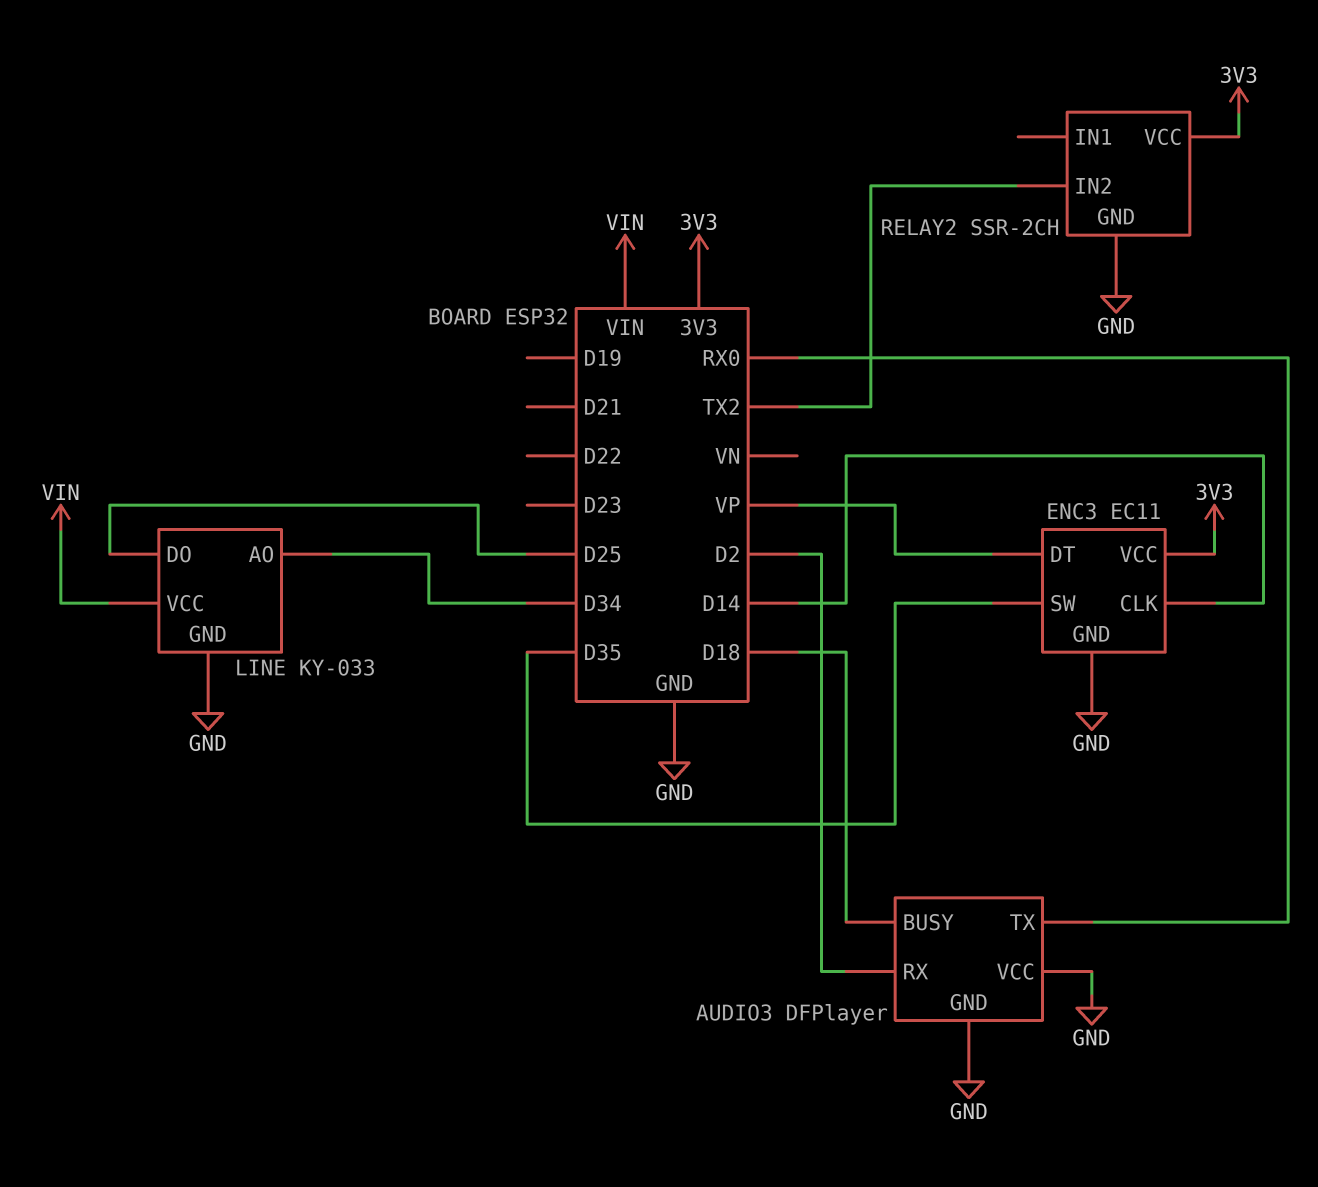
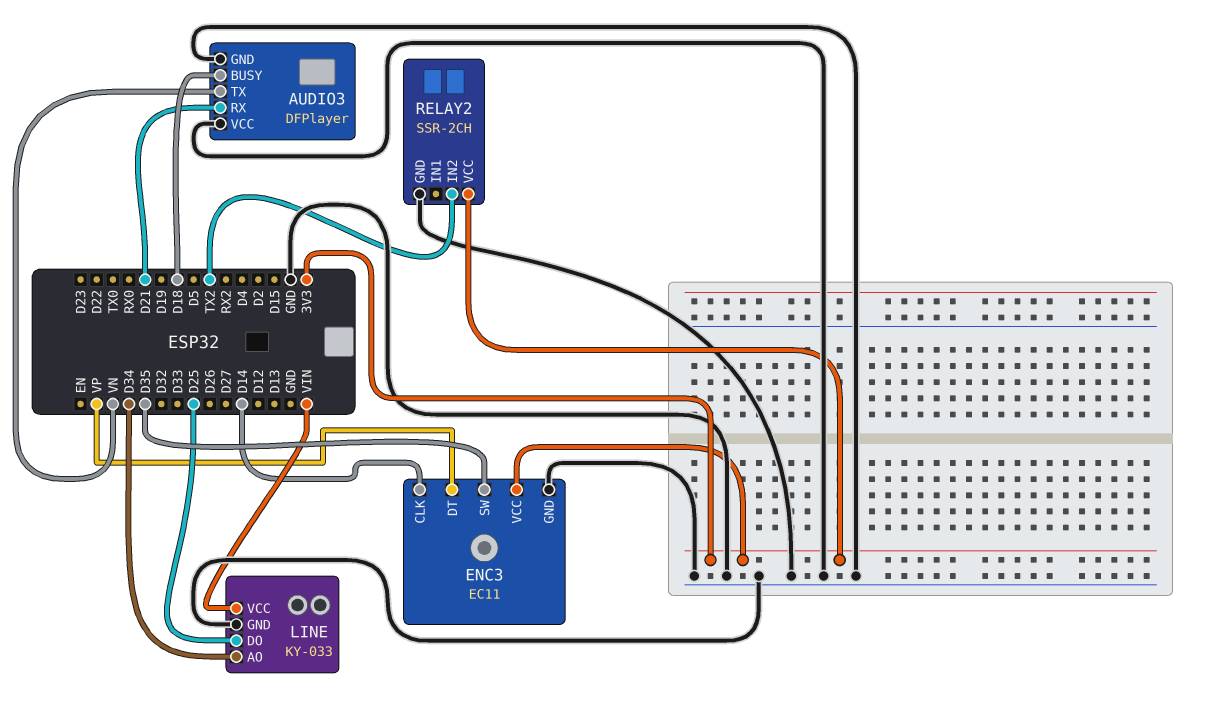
AUDIO3 pin RX: D2 -> D21
AUDIO3 pin TX: RX0 -> VN

